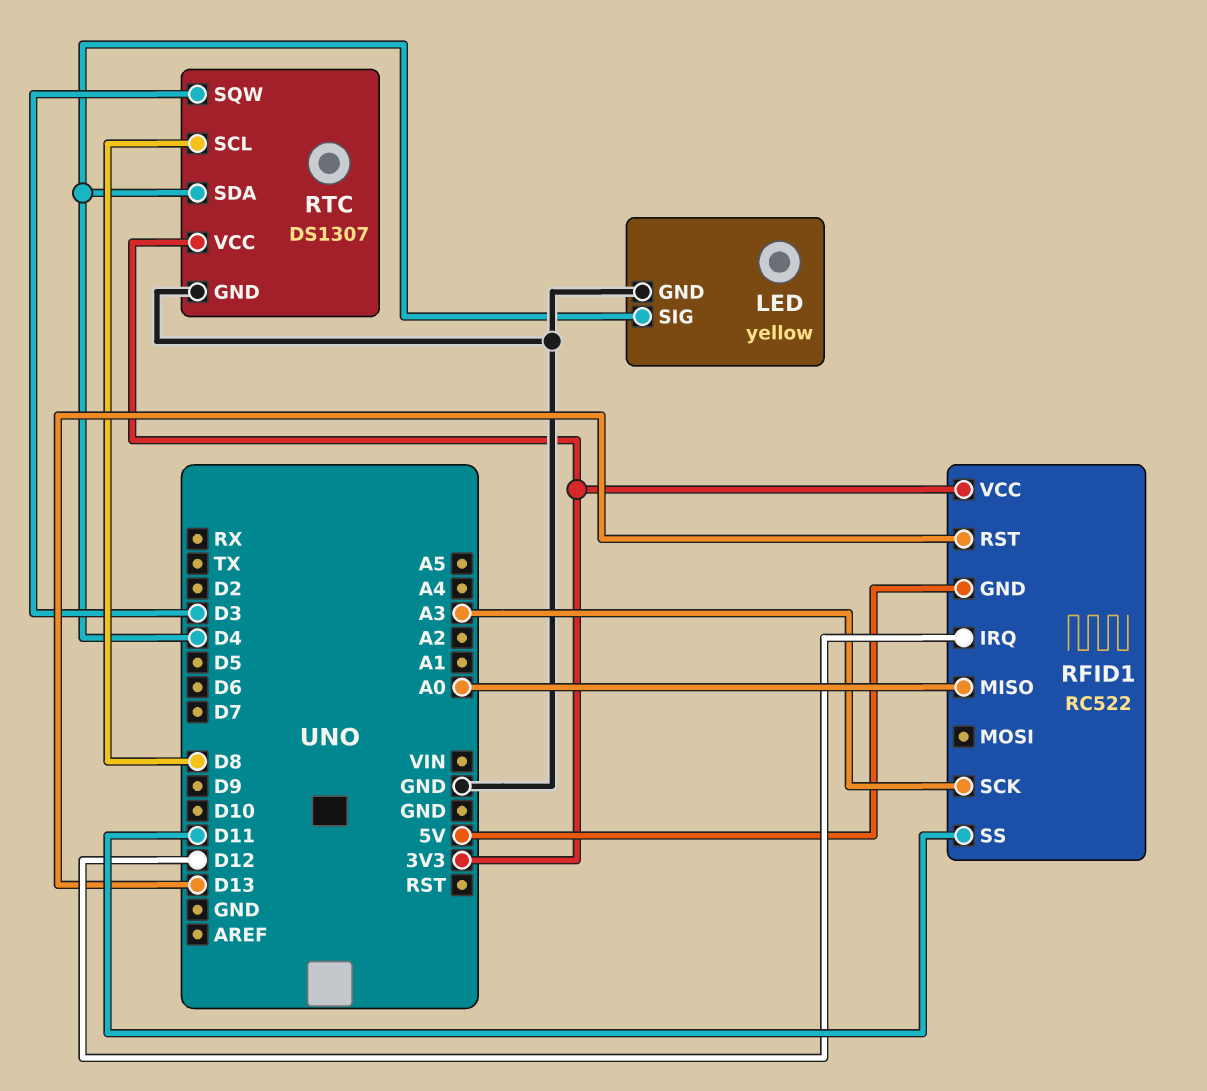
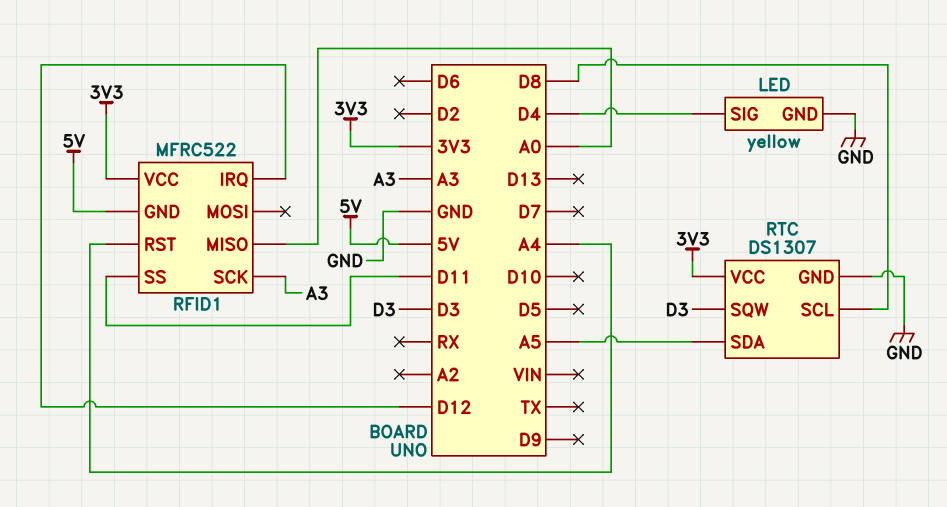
RFID1: RC522 -> MFRC522
RFID1 pin RST: D13 -> A4
RTC pin SDA: D4 -> A5

